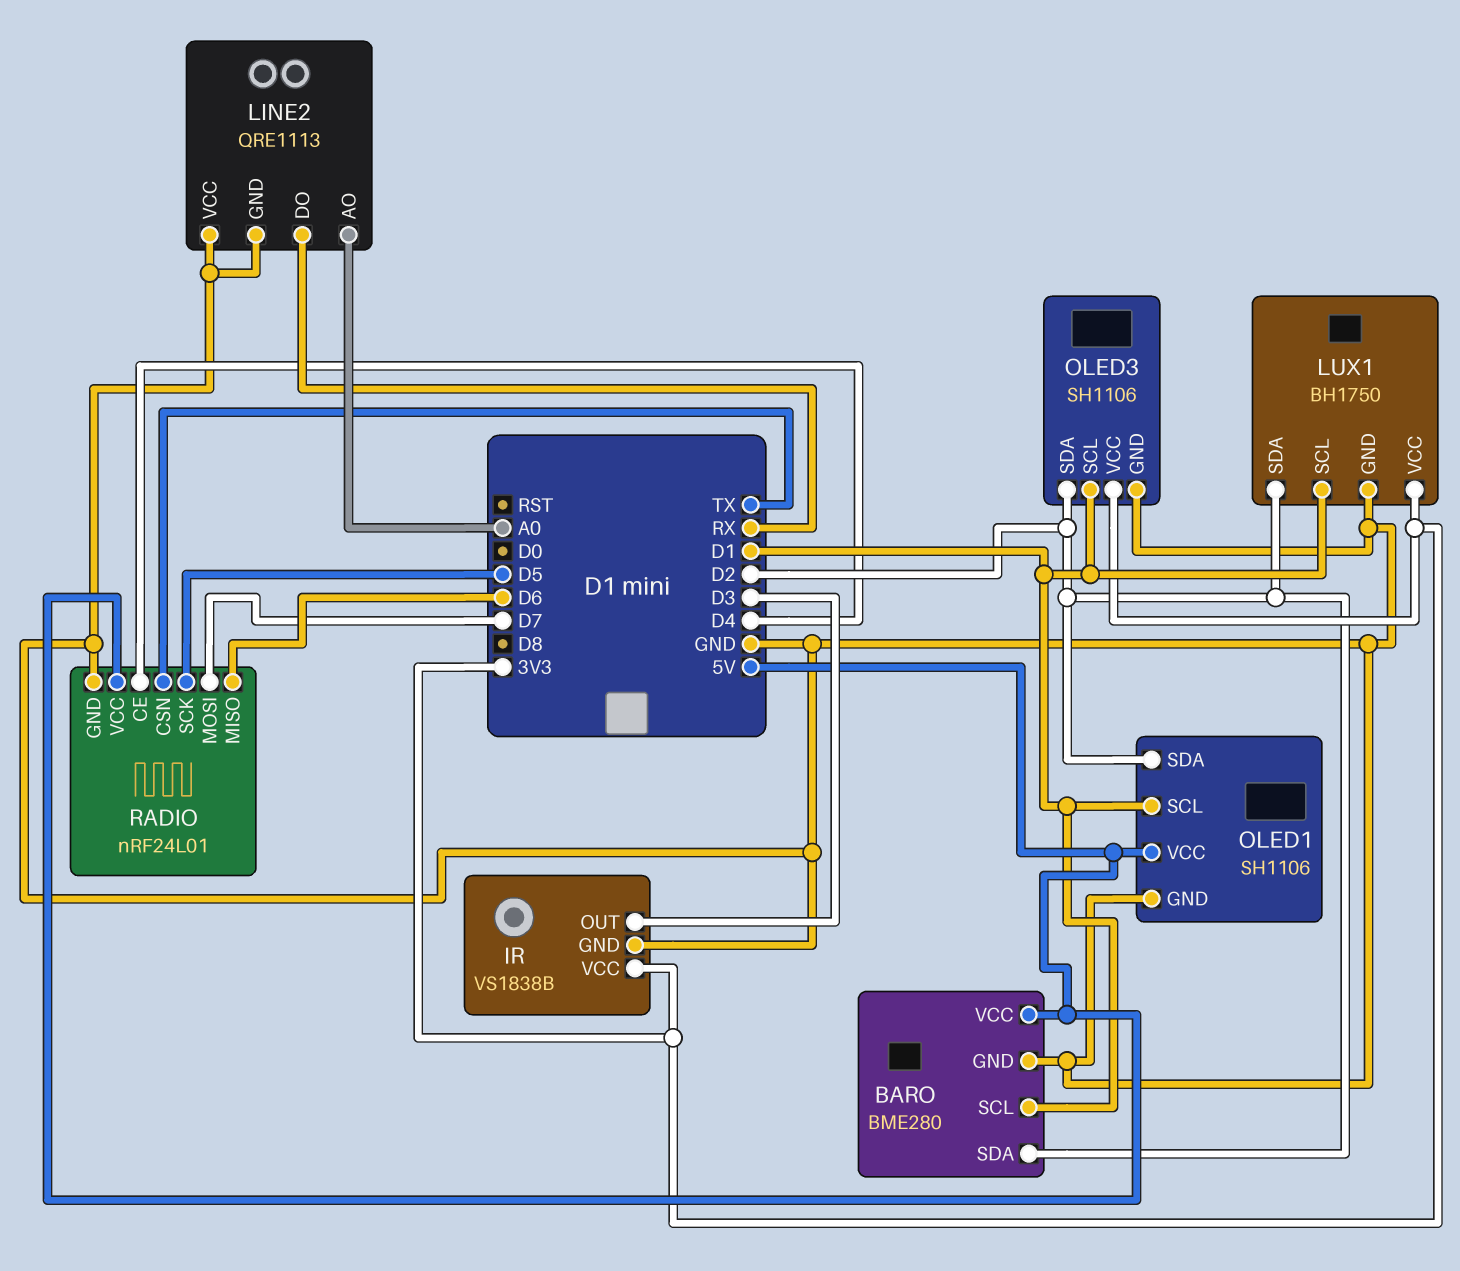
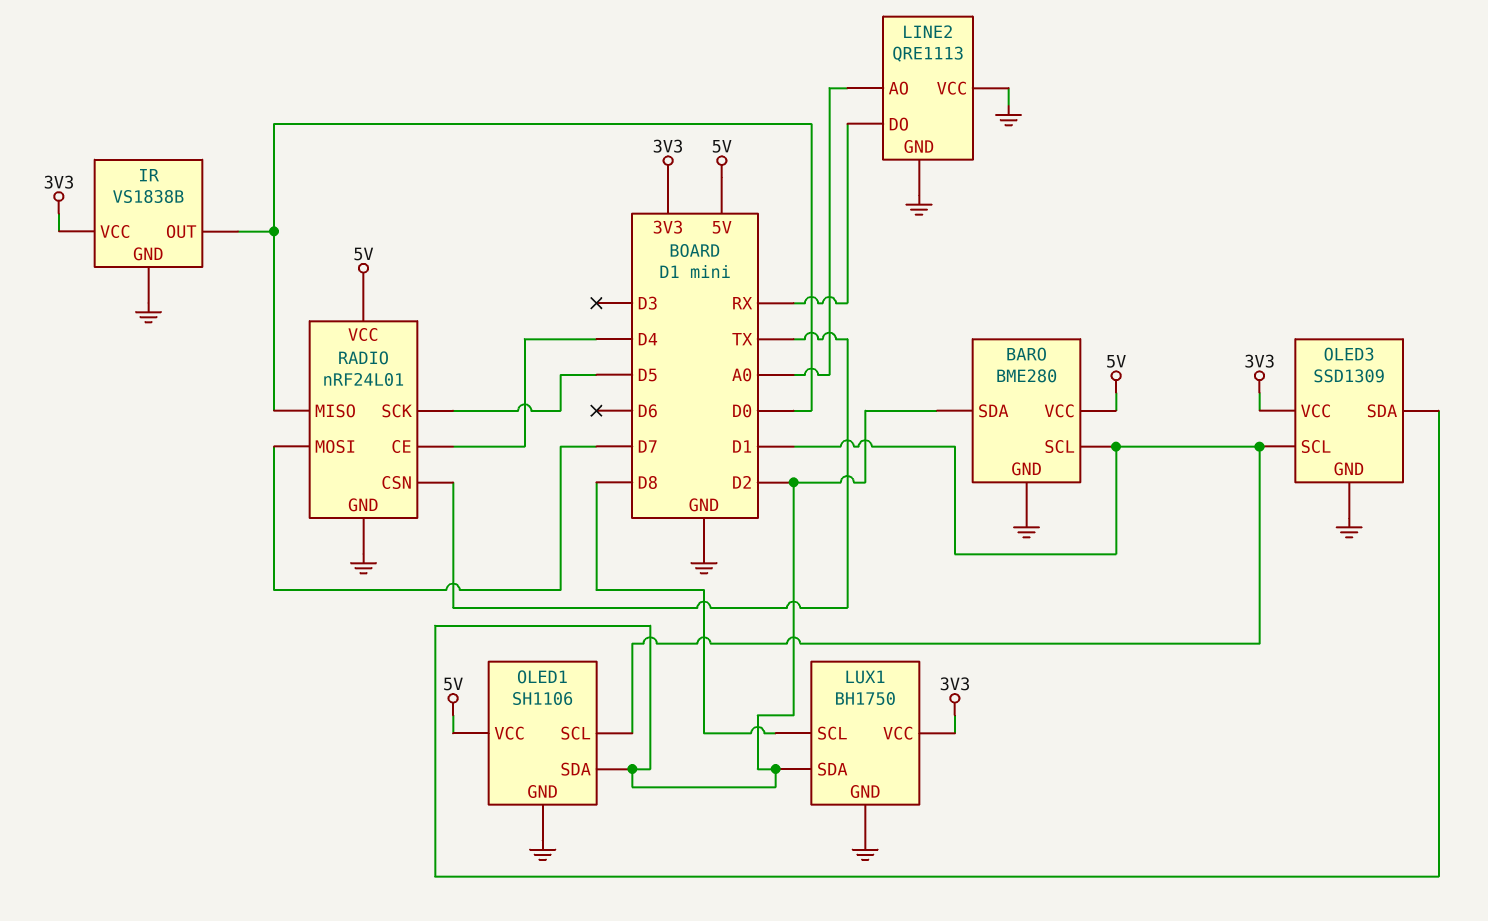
IR pin OUT: D3 -> D0
LUX1 pin SCL: D1 -> D8
OLED3: SH1106 -> SSD1309
RADIO pin MISO: D6 -> D0

